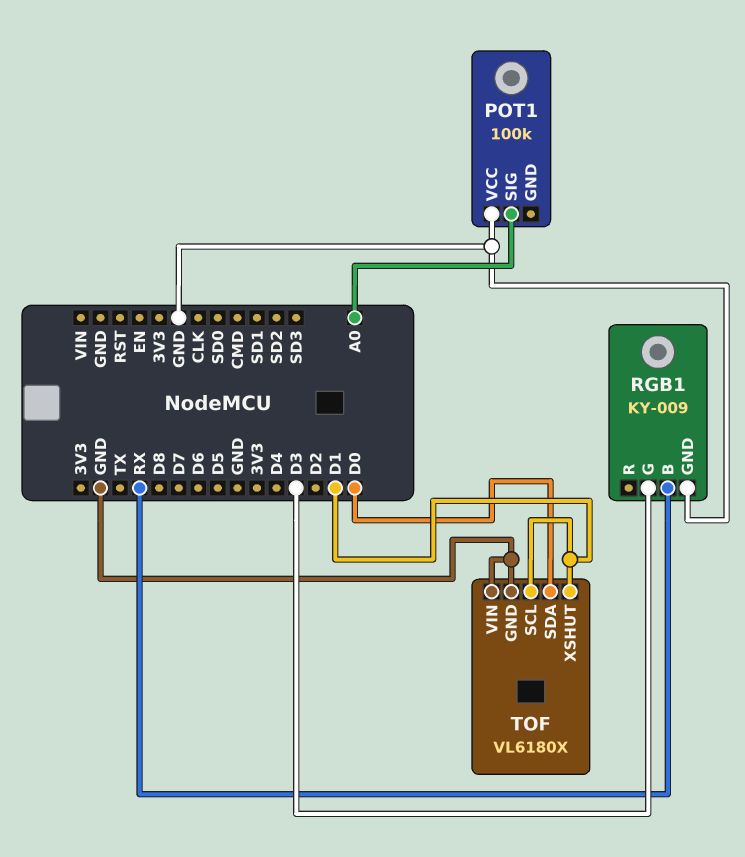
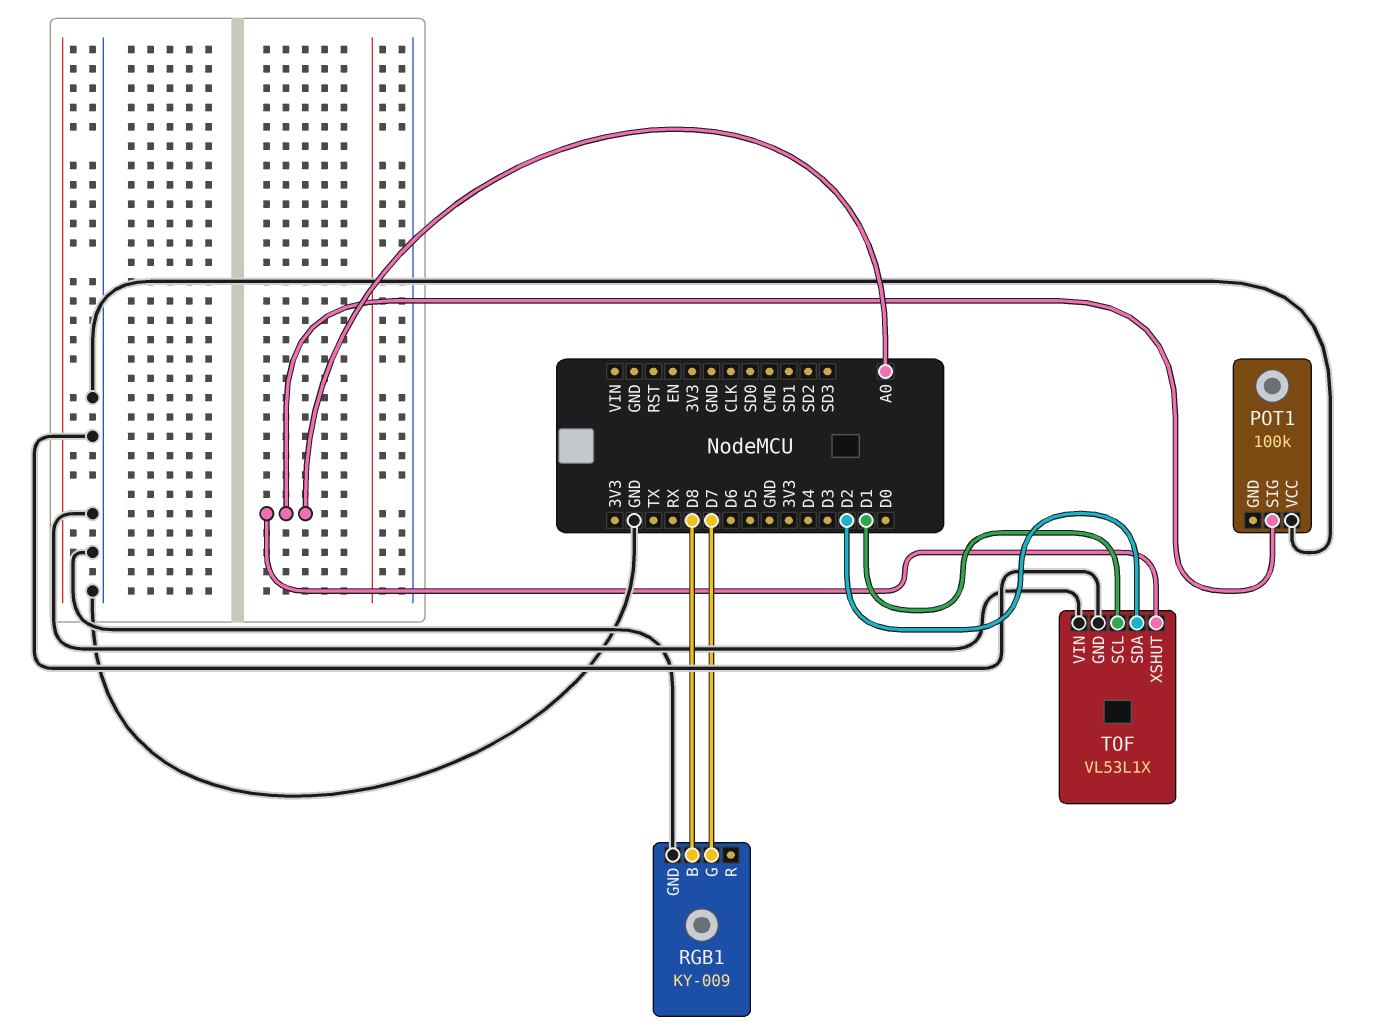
RGB1 pin B: RX -> D8
RGB1 pin G: D3 -> D7
TOF: VL6180X -> VL53L1X
TOF pin SDA: D0 -> D2
TOF pin XSHUT: D1 -> A0

